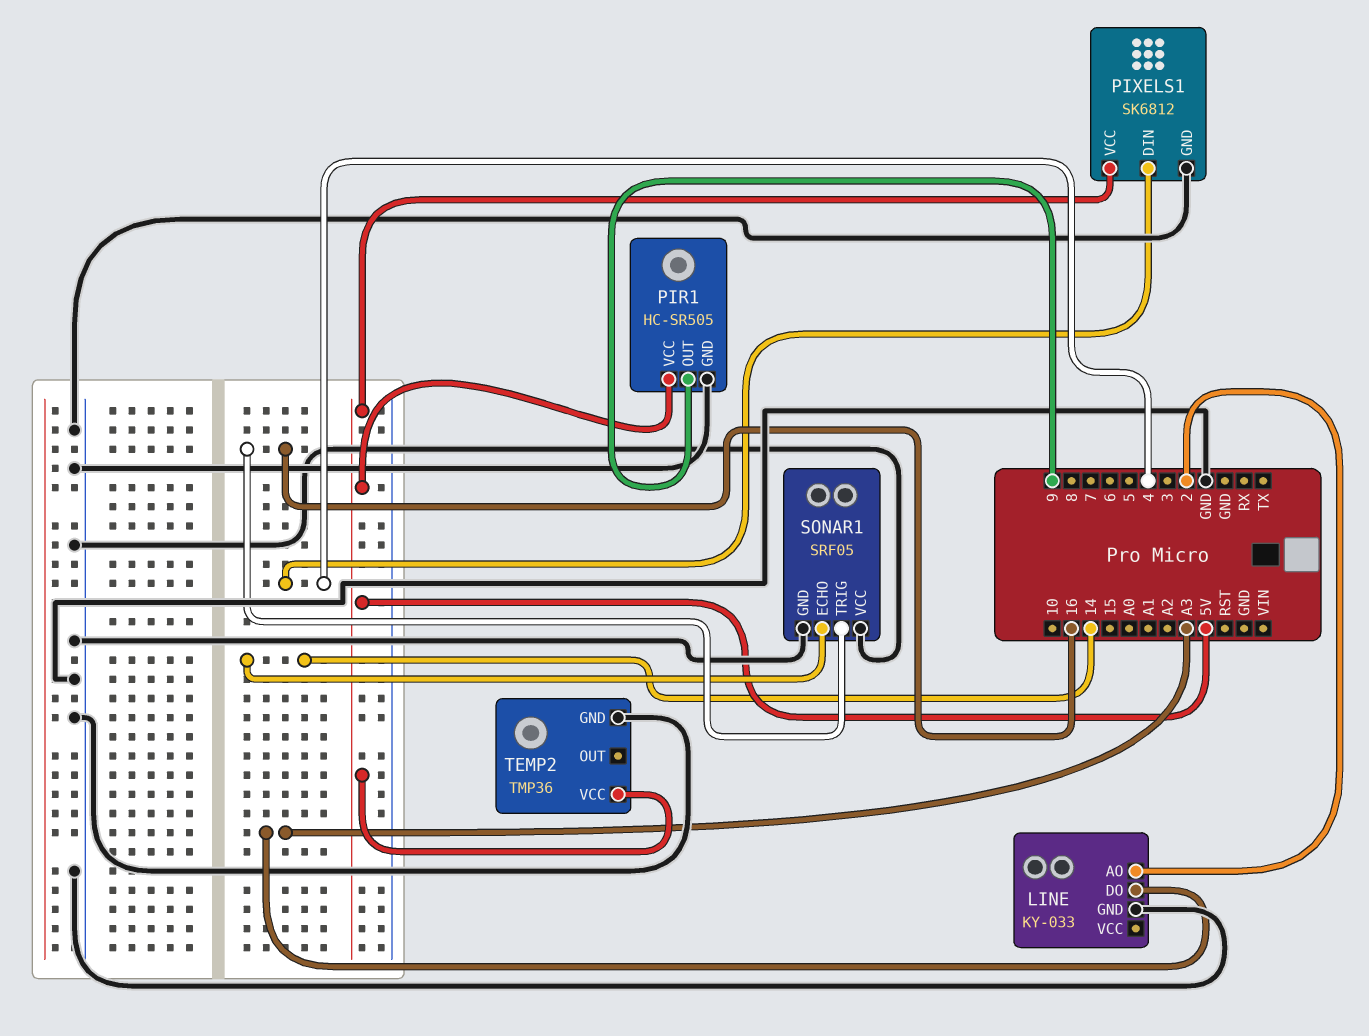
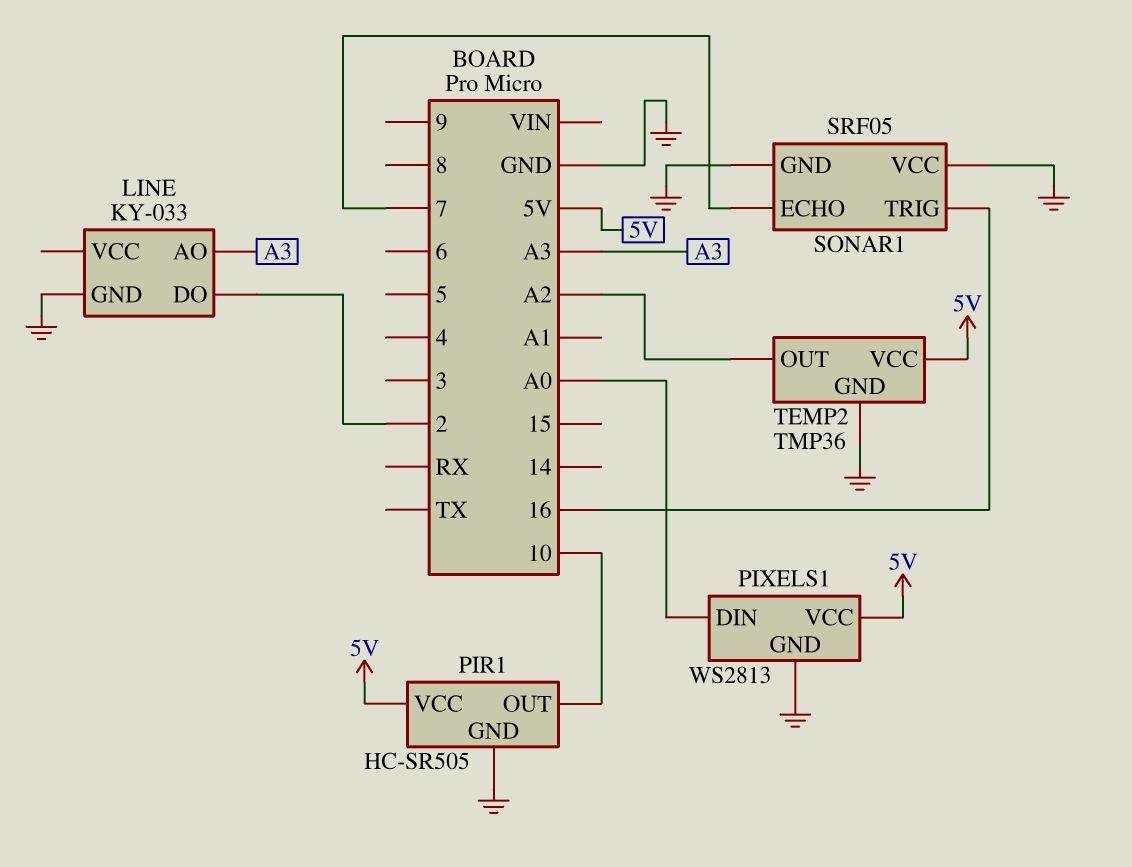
LINE pin AO: 2 -> A3
LINE pin DO: A3 -> 2
PIR1 pin OUT: 9 -> 10
PIXELS1: SK6812 -> WS2813
PIXELS1 pin DIN: 4 -> A0
SONAR1 pin ECHO: 14 -> 7
TEMP2 pin OUT: none -> A2

